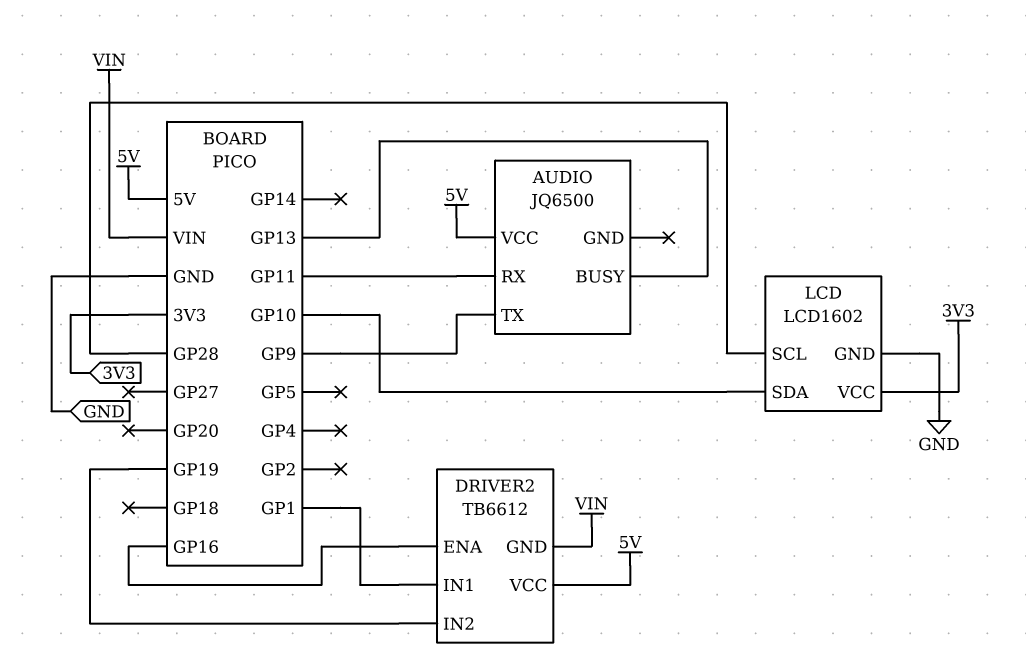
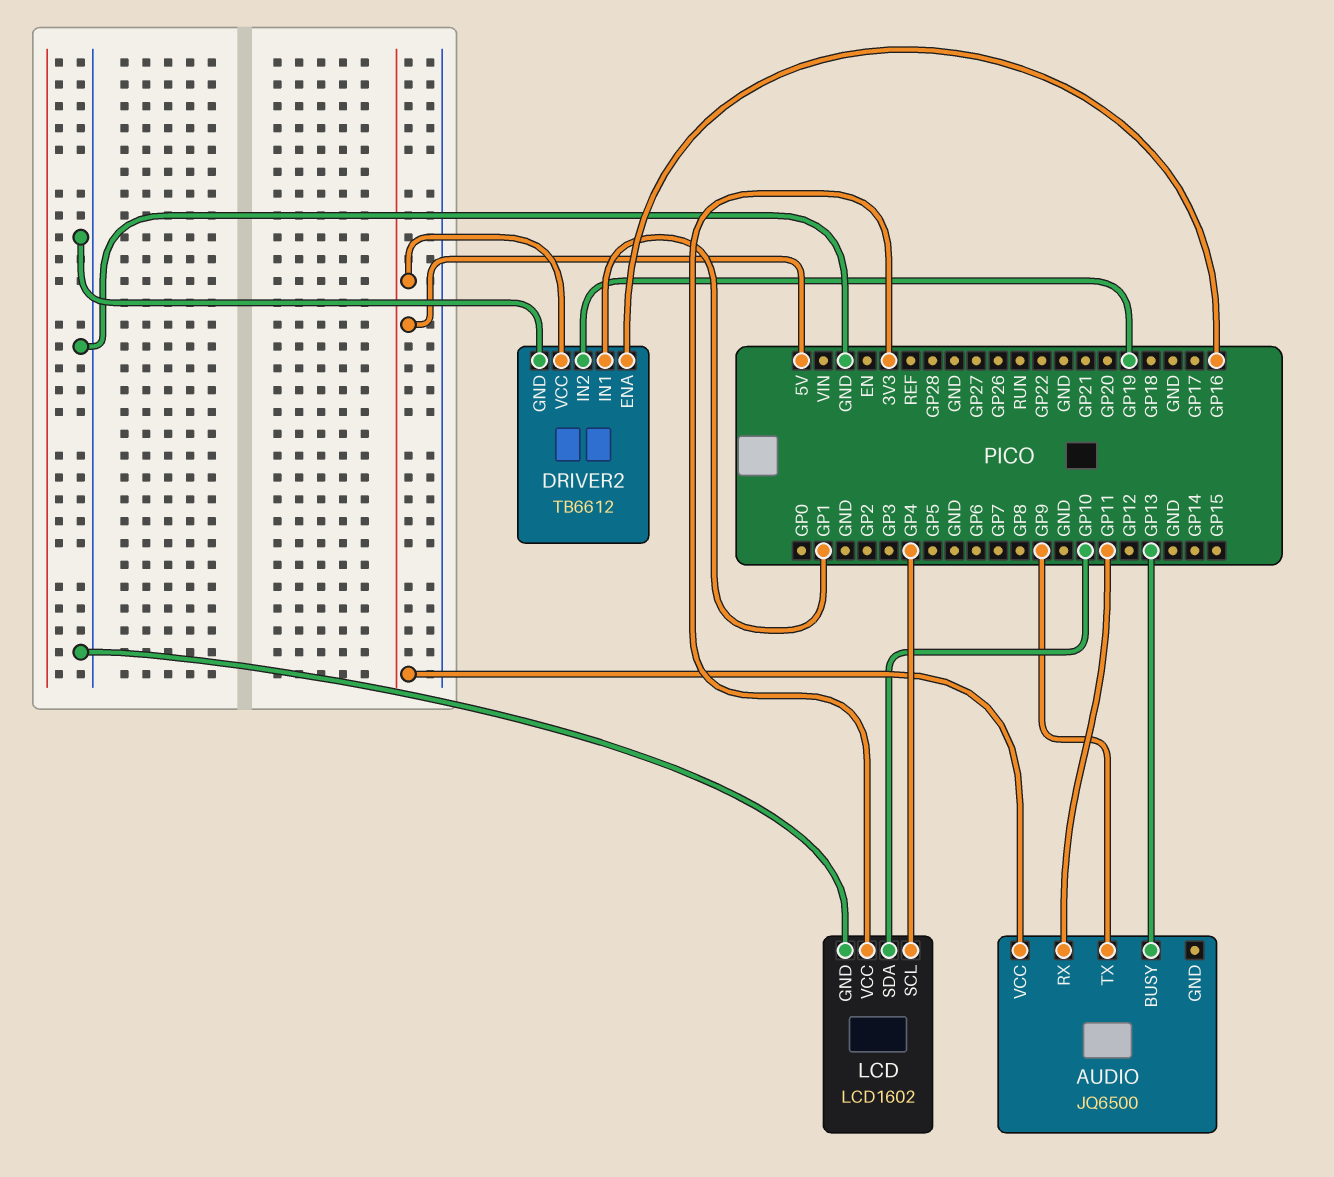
DRIVER2 pin GND: VIN -> GND
LCD pin SCL: GP28 -> GP4

